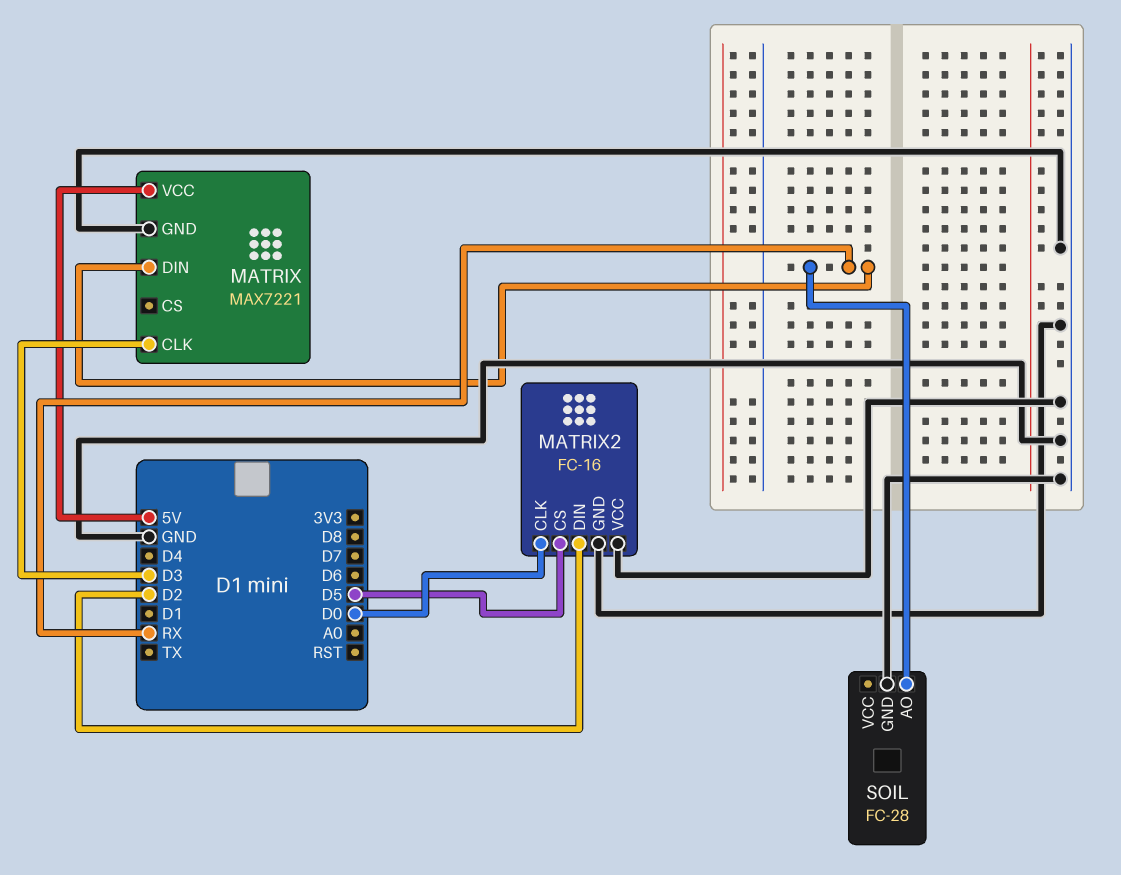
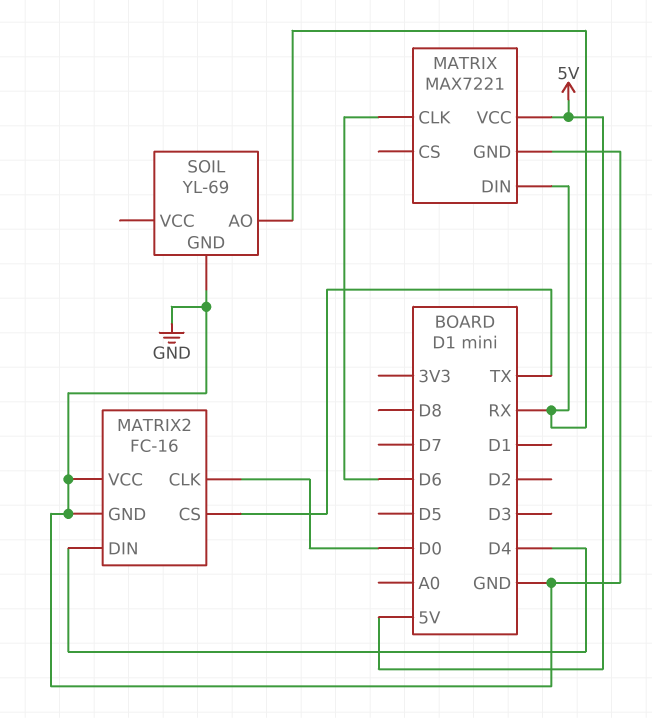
MATRIX pin CLK: D3 -> D6
MATRIX2 pin CS: D5 -> TX
MATRIX2 pin DIN: D2 -> D4
SOIL: FC-28 -> YL-69

